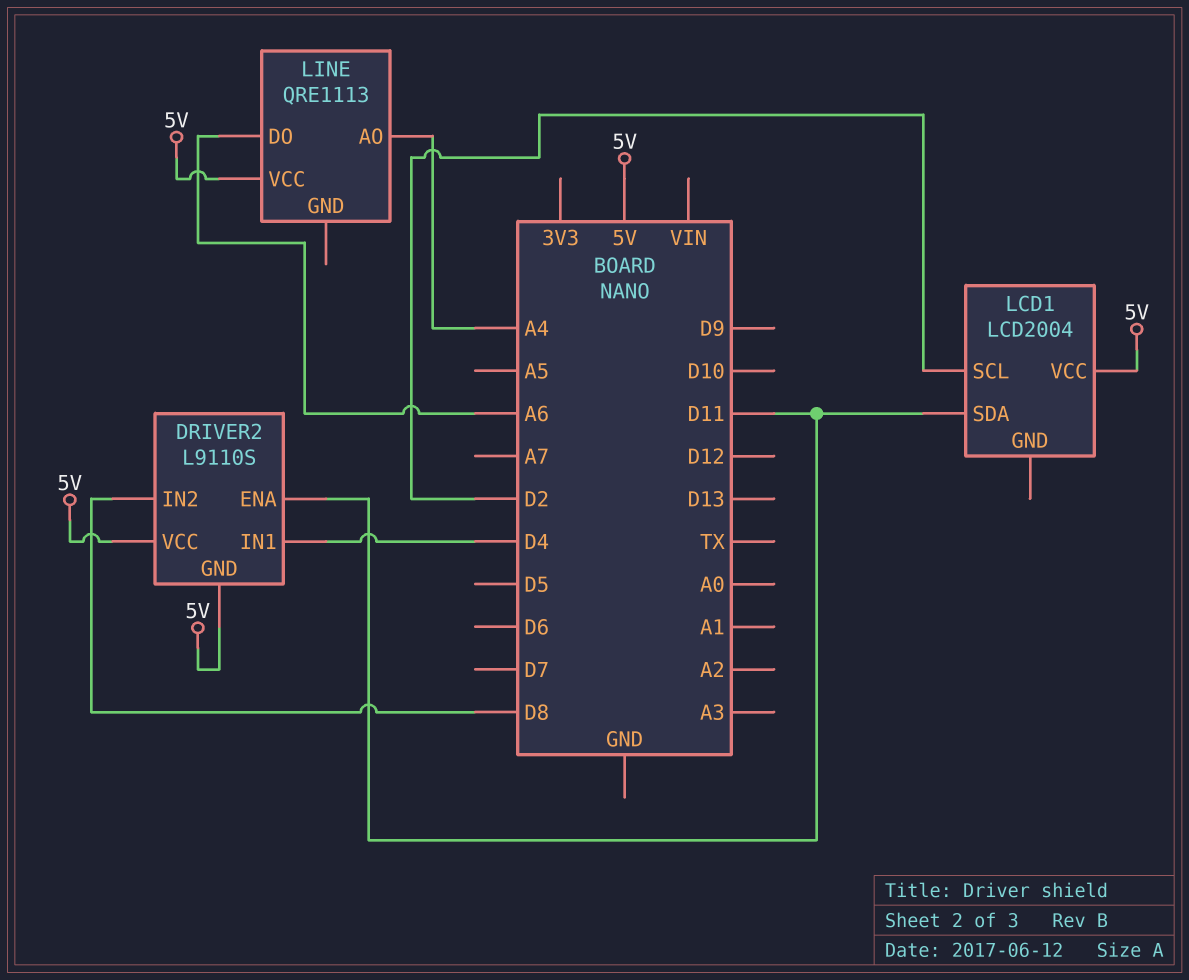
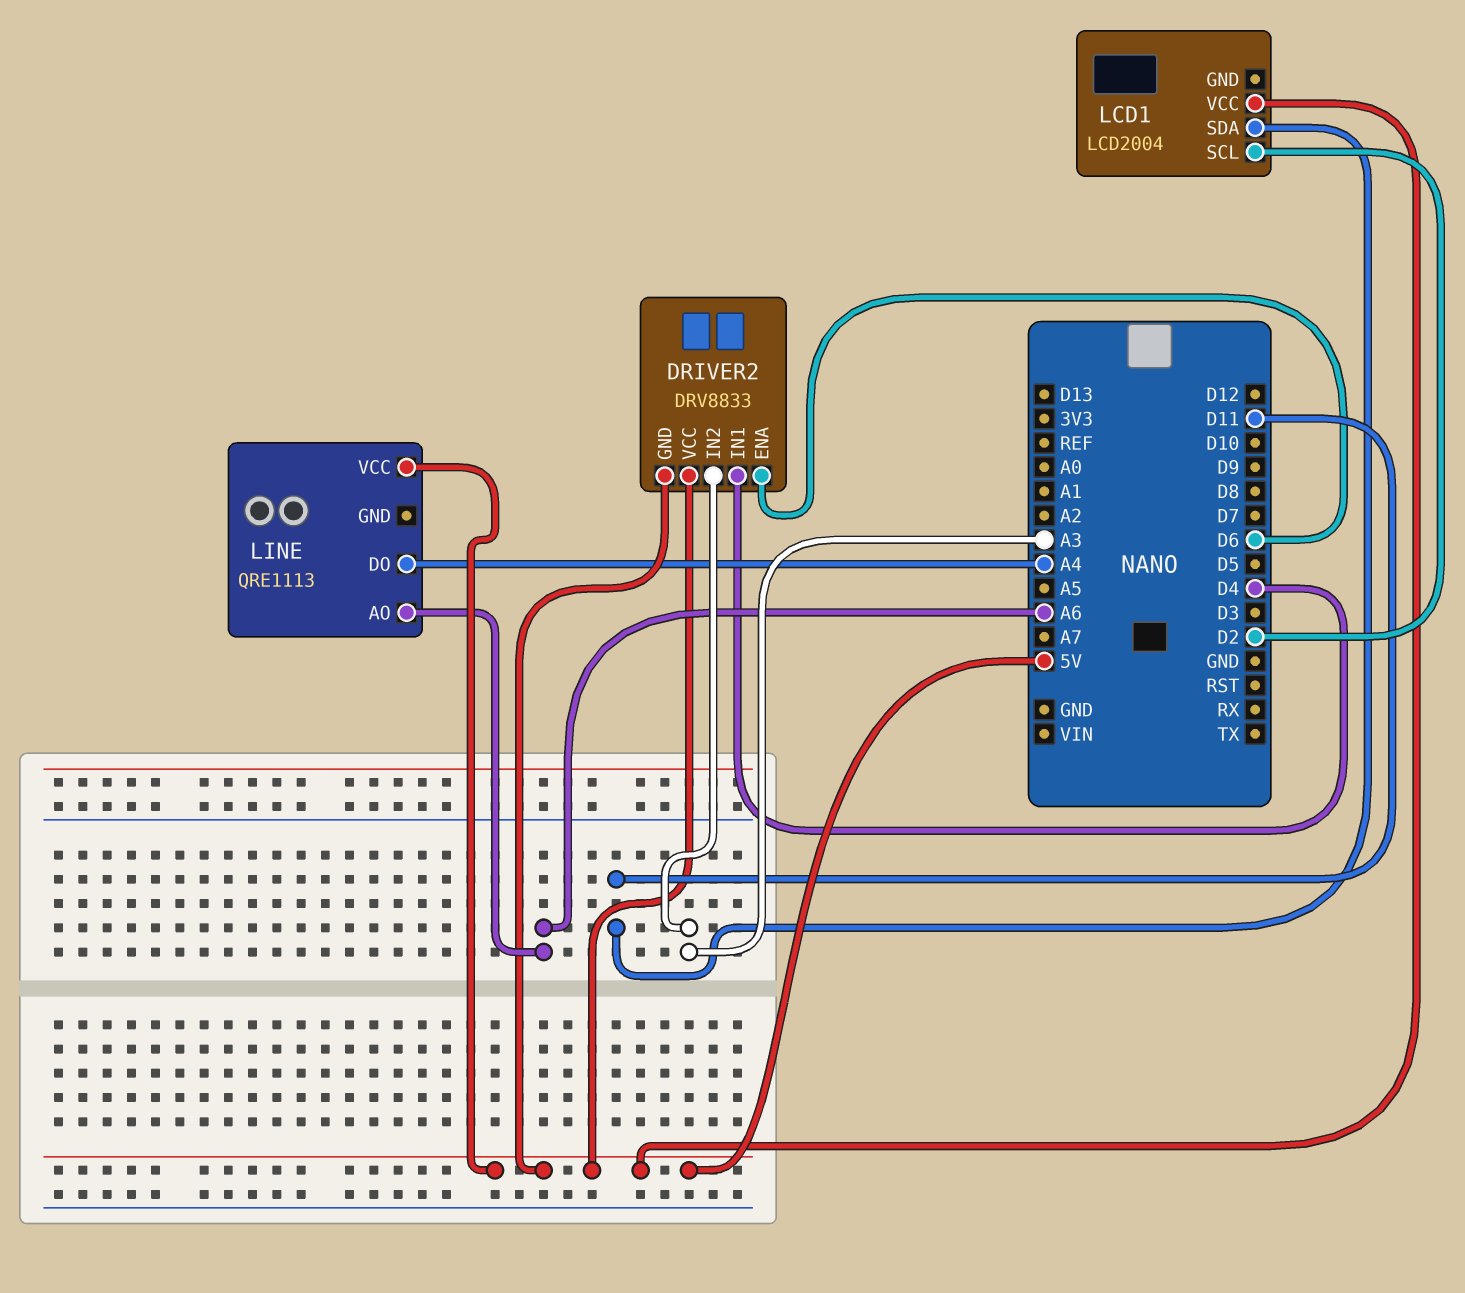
DRIVER2: L9110S -> DRV8833
DRIVER2 pin ENA: D11 -> D6
DRIVER2 pin IN2: D8 -> A3
LINE pin AO: A4 -> A6
LINE pin DO: A6 -> A4

